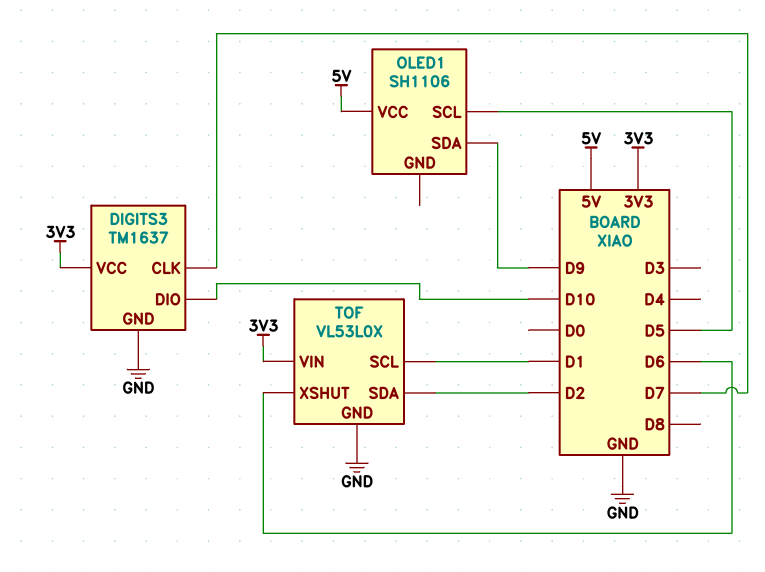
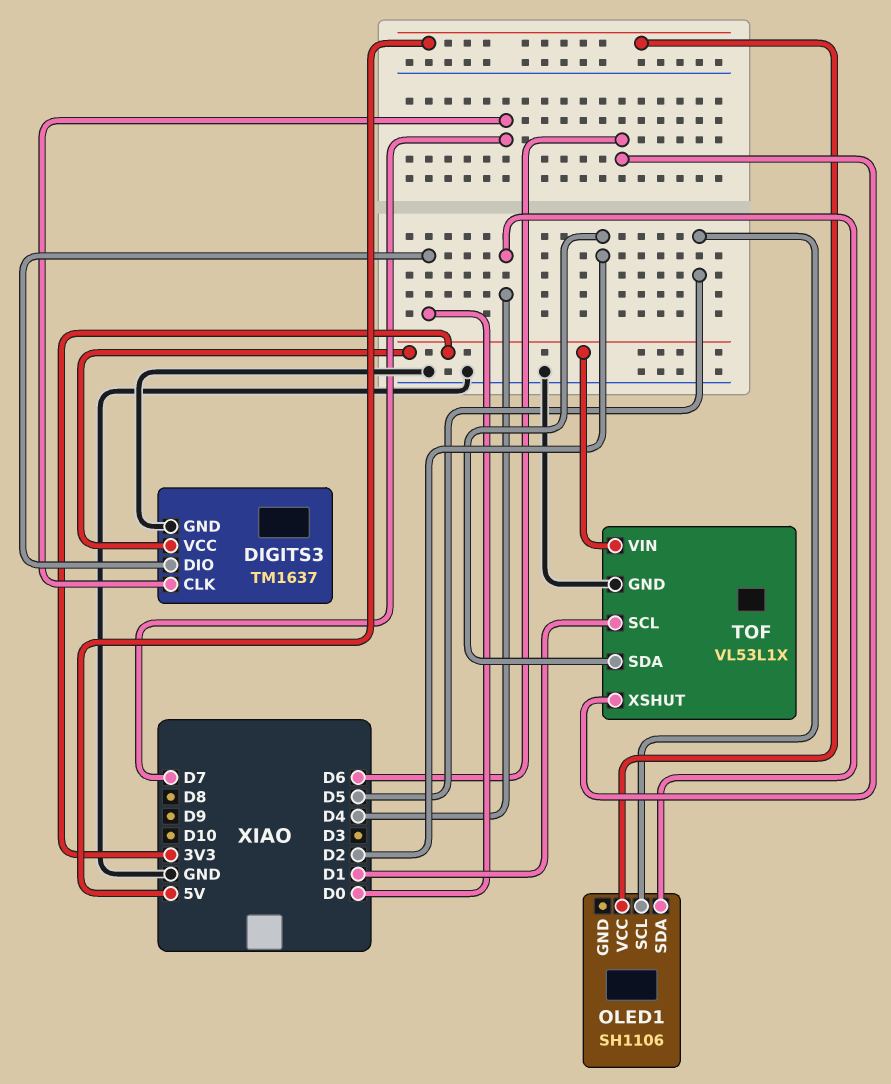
DIGITS3 pin DIO: D10 -> D0
OLED1 pin SDA: D9 -> D4
TOF: VL53L0X -> VL53L1X

